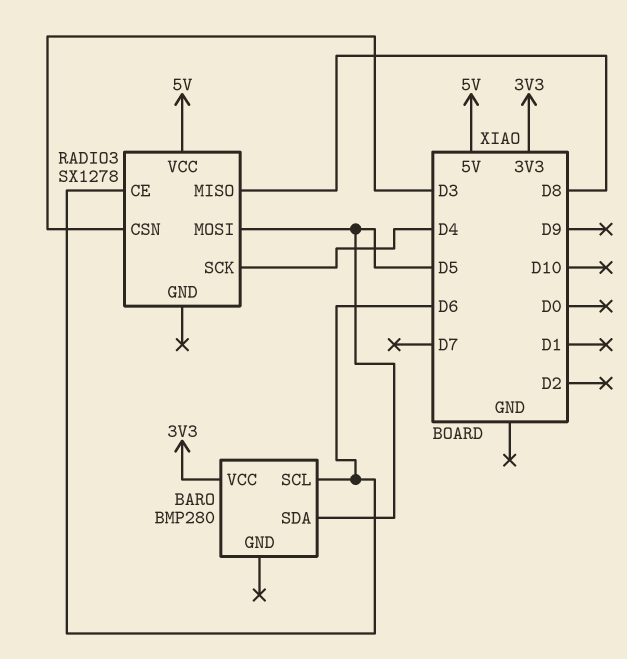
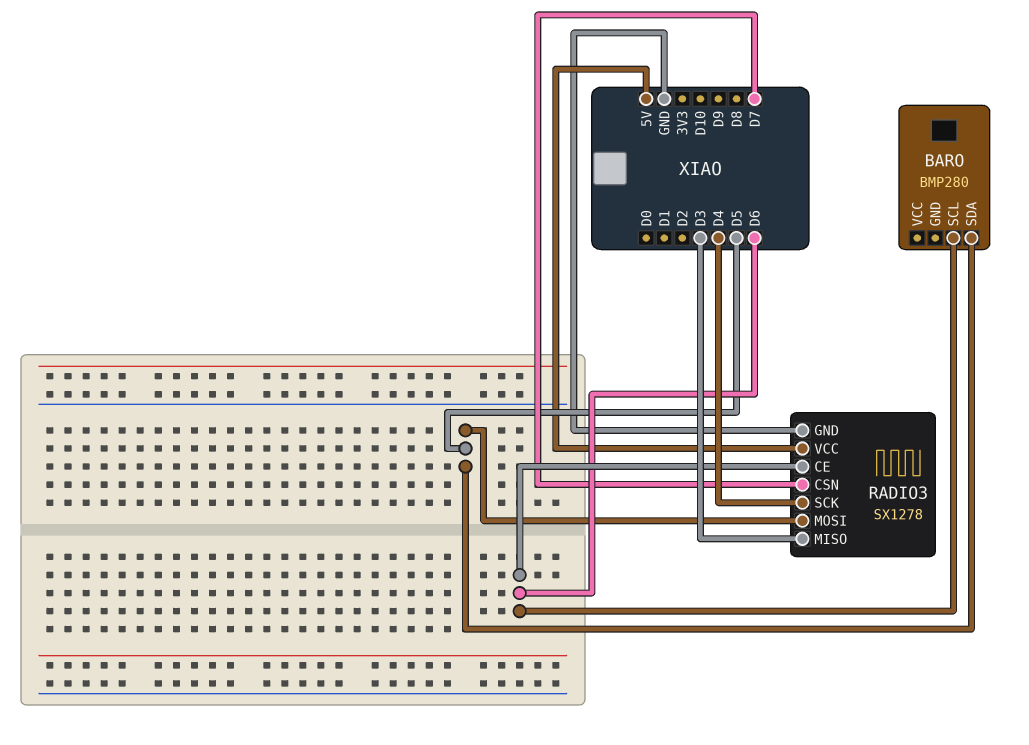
BARO pin VCC: 3V3 -> none
RADIO3 pin CSN: D3 -> D7
RADIO3 pin GND: none -> GND
RADIO3 pin MISO: D8 -> D3

